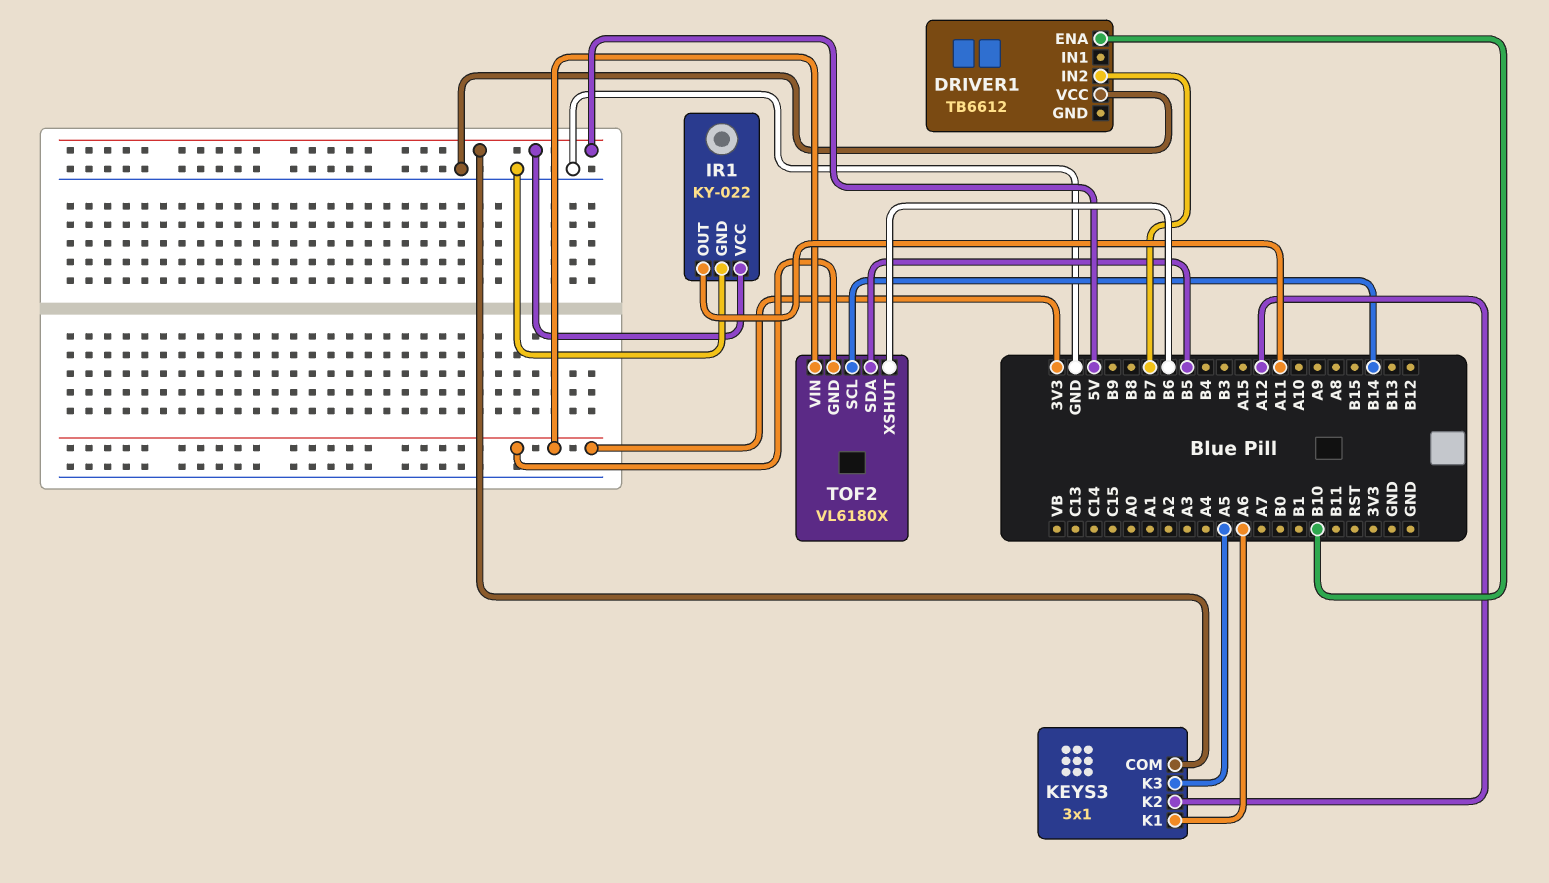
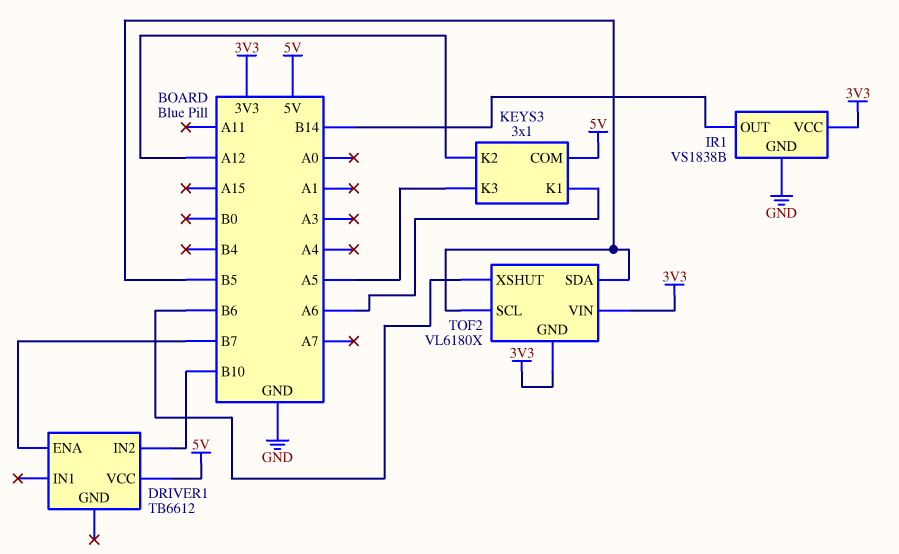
DRIVER1 pin ENA: B10 -> B7
DRIVER1 pin IN2: B7 -> B10
DRIVER1 pin VCC: GND -> 5V
IR1: KY-022 -> VS1838B
IR1 pin OUT: A11 -> B14
IR1 pin VCC: 5V -> 3V3
TOF2 pin SCL: B14 -> B5

